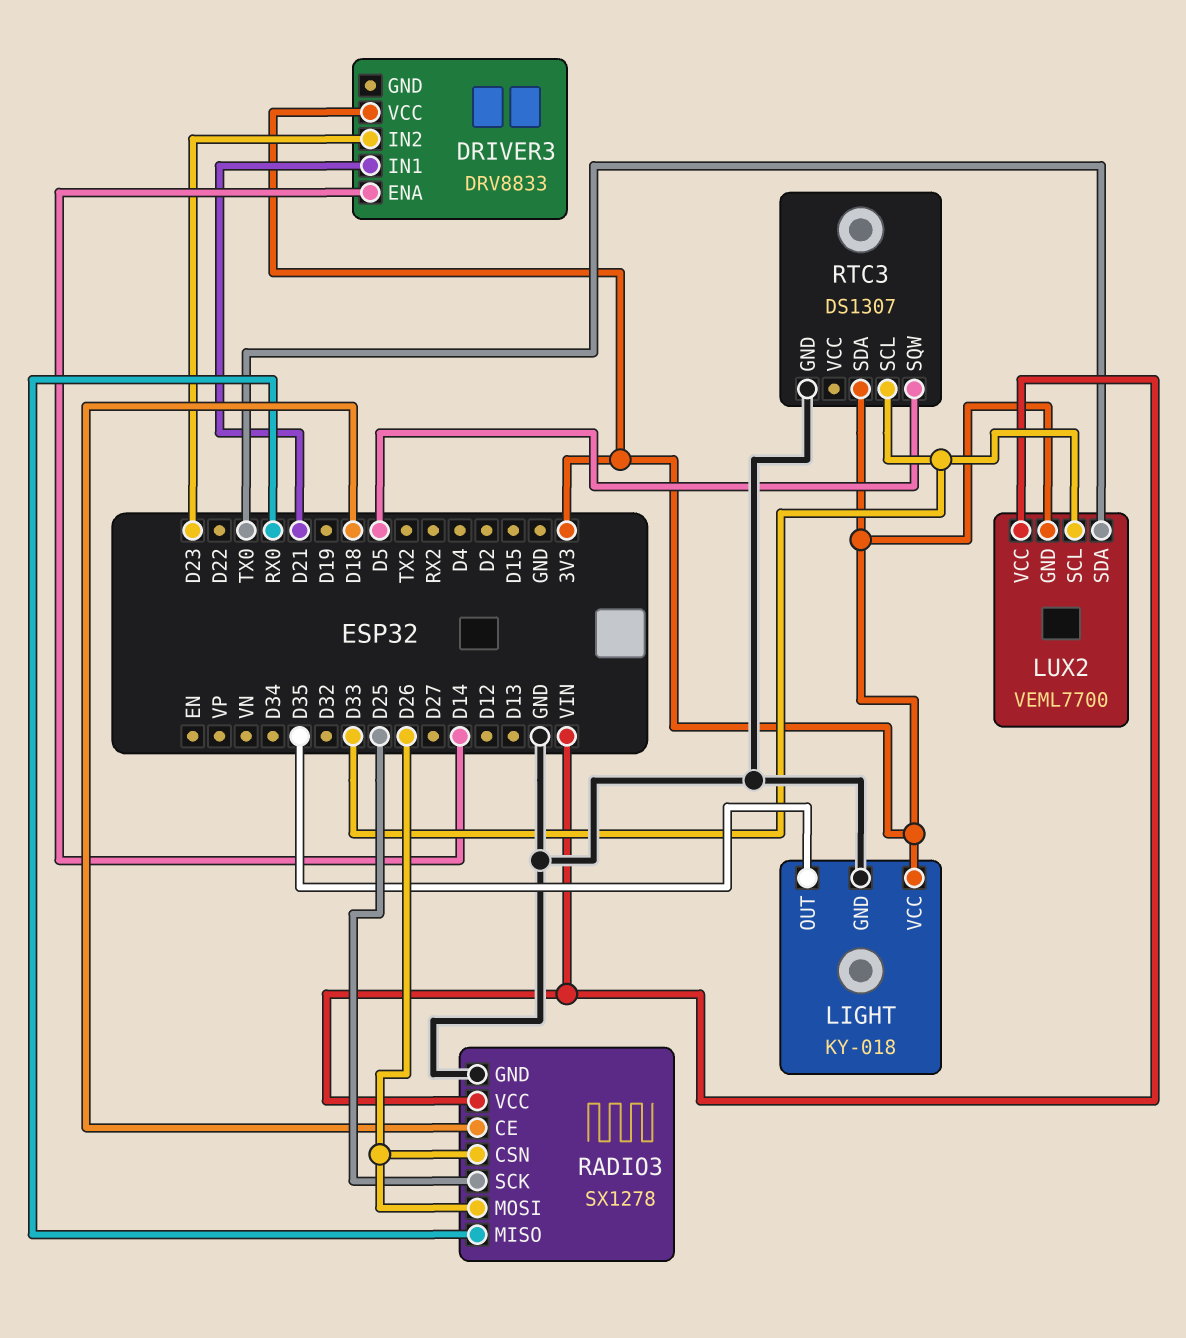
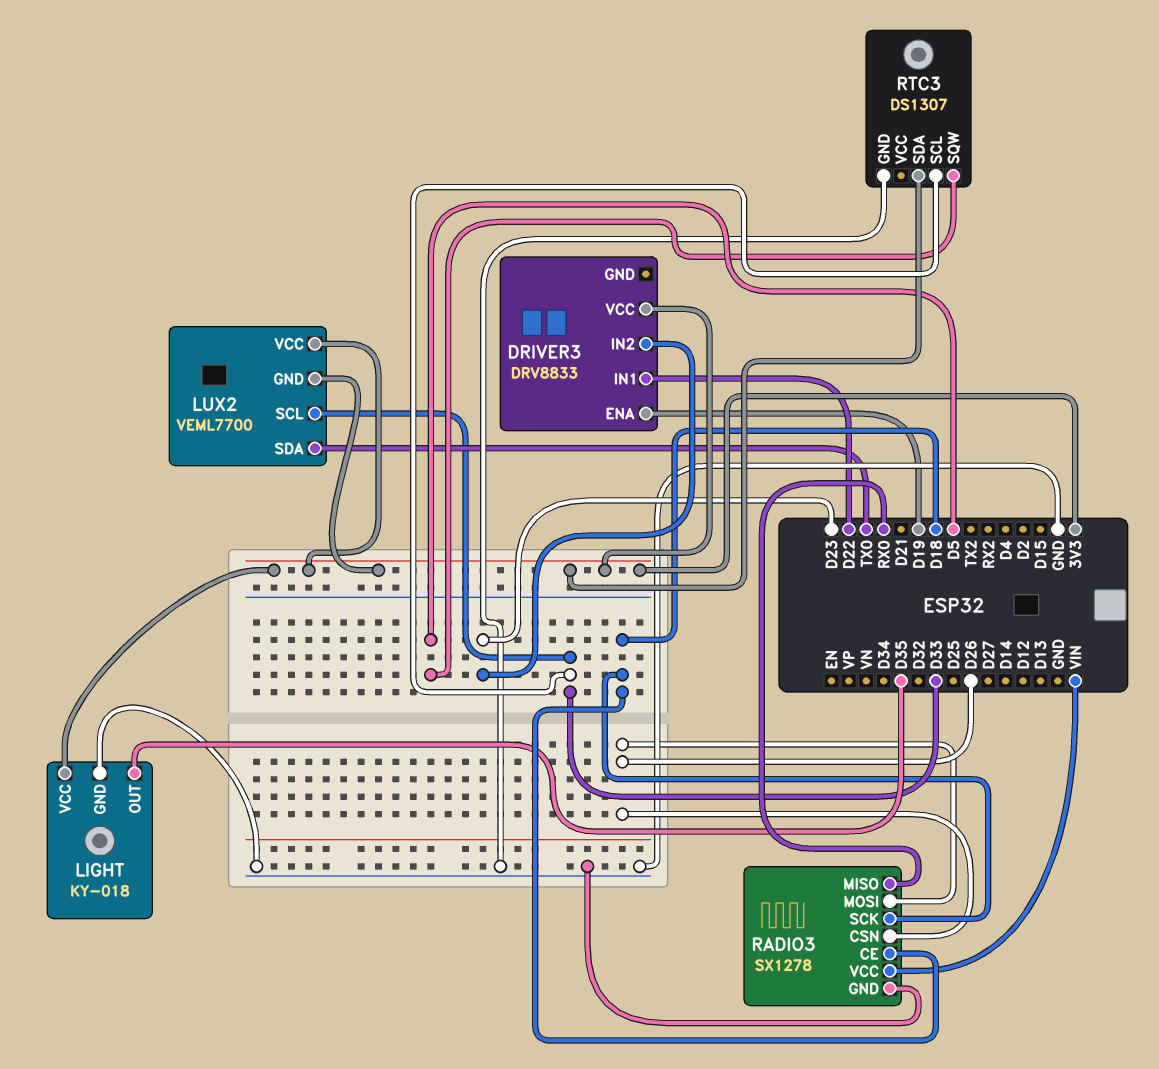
DRIVER3 pin ENA: D14 -> D19
DRIVER3 pin IN1: D21 -> D22
LUX2 pin VCC: VIN -> 3V3
RADIO3 pin SCK: D25 -> D18

